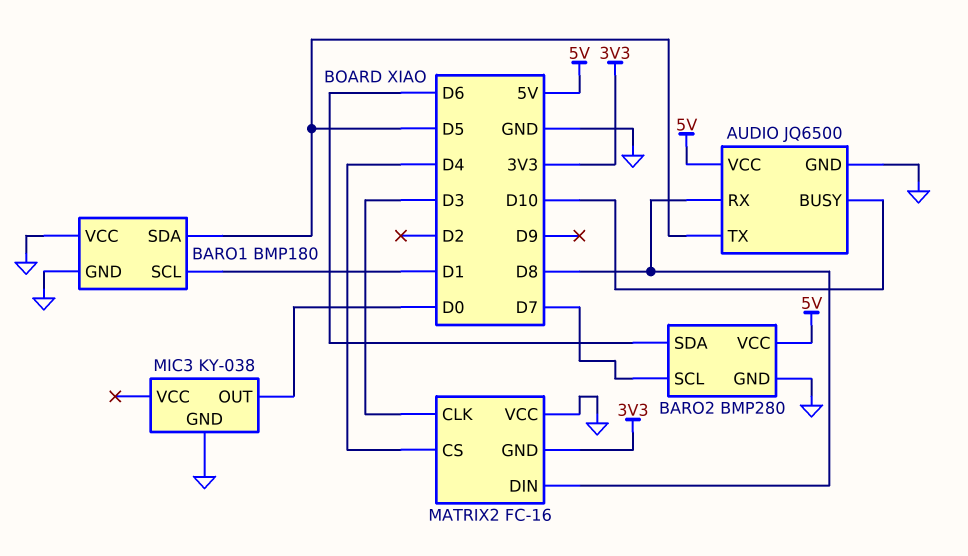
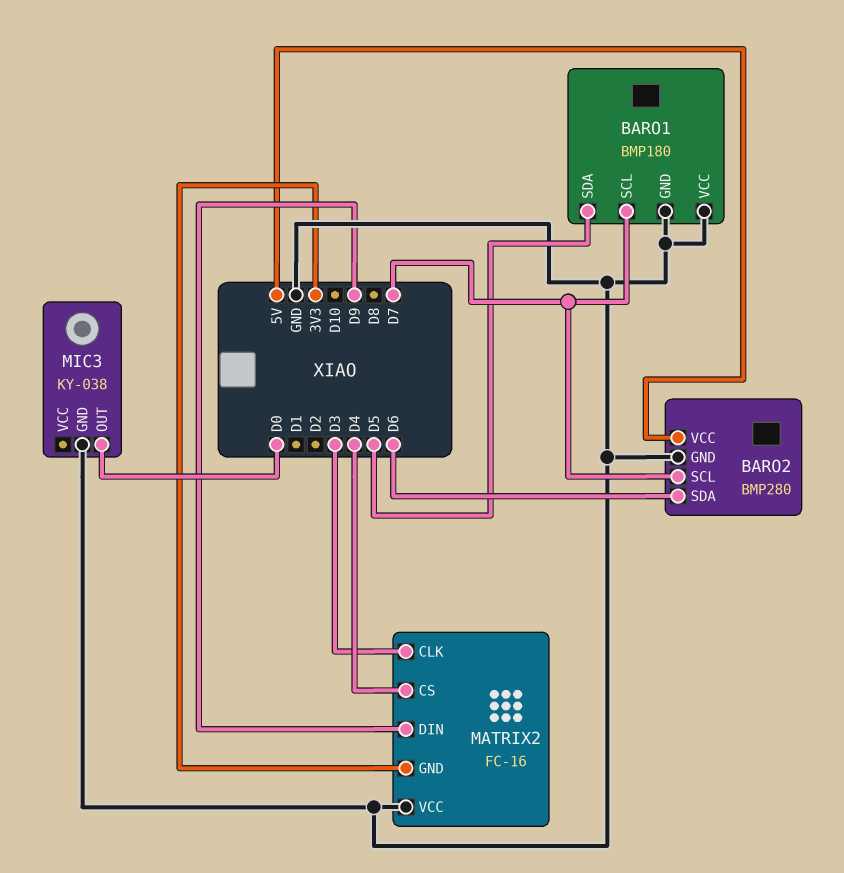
AUDIO: JQ6500 -> none
AUDIO pin BUSY: D10 -> none
AUDIO pin GND: GND -> none
AUDIO pin RX: D8 -> none
AUDIO pin TX: D5 -> none
AUDIO pin VCC: 5V -> none
BARO1 pin SCL: D1 -> D7
MATRIX2 pin DIN: D8 -> D9

